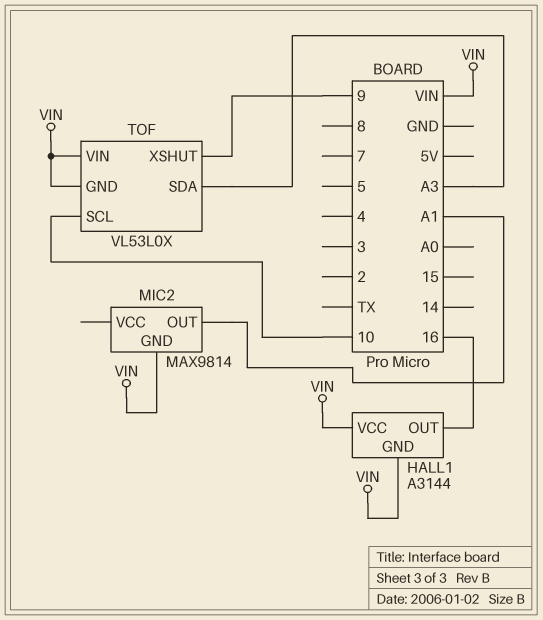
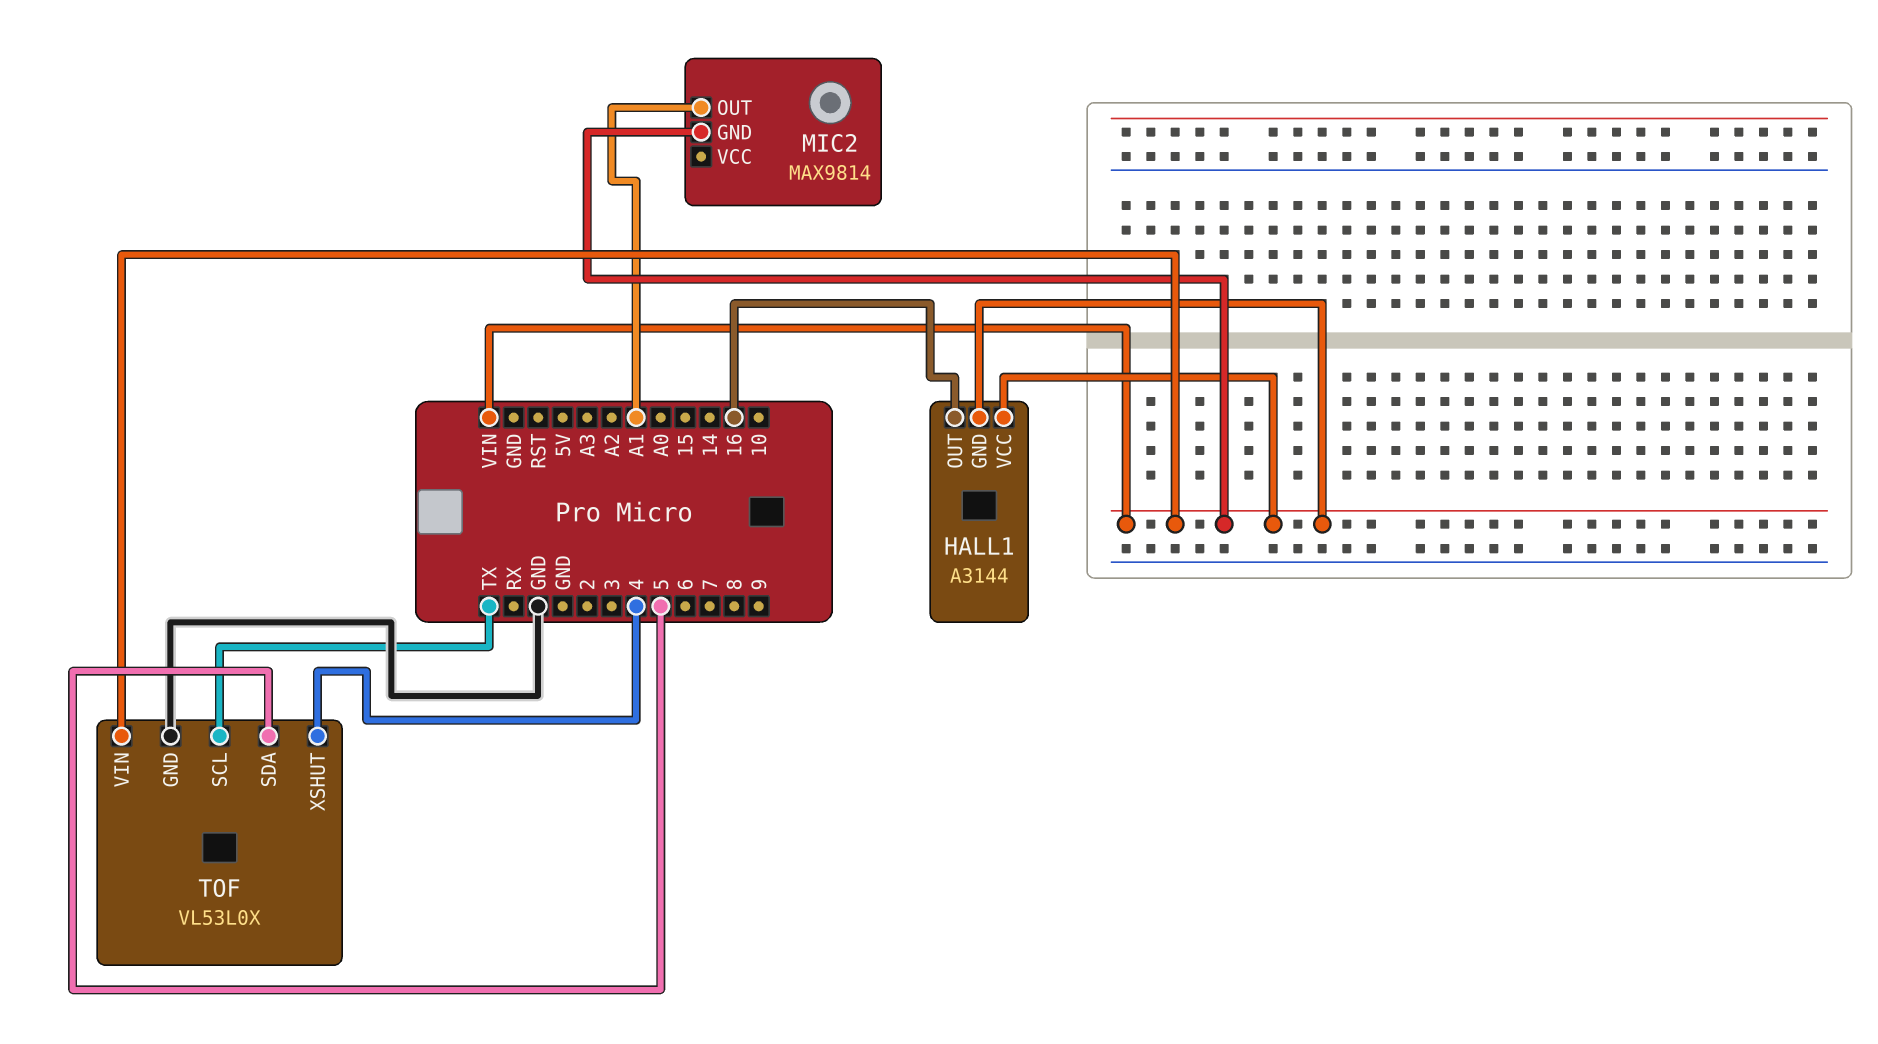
TOF pin GND: VIN -> GND
TOF pin SCL: 10 -> TX
TOF pin SDA: A3 -> 5
TOF pin XSHUT: 9 -> 4

